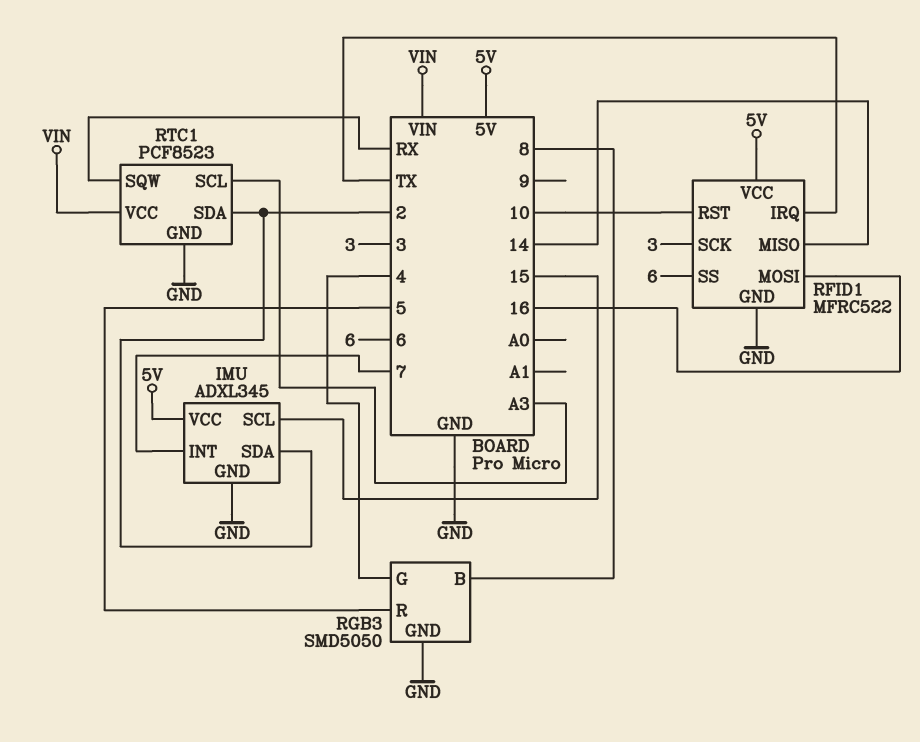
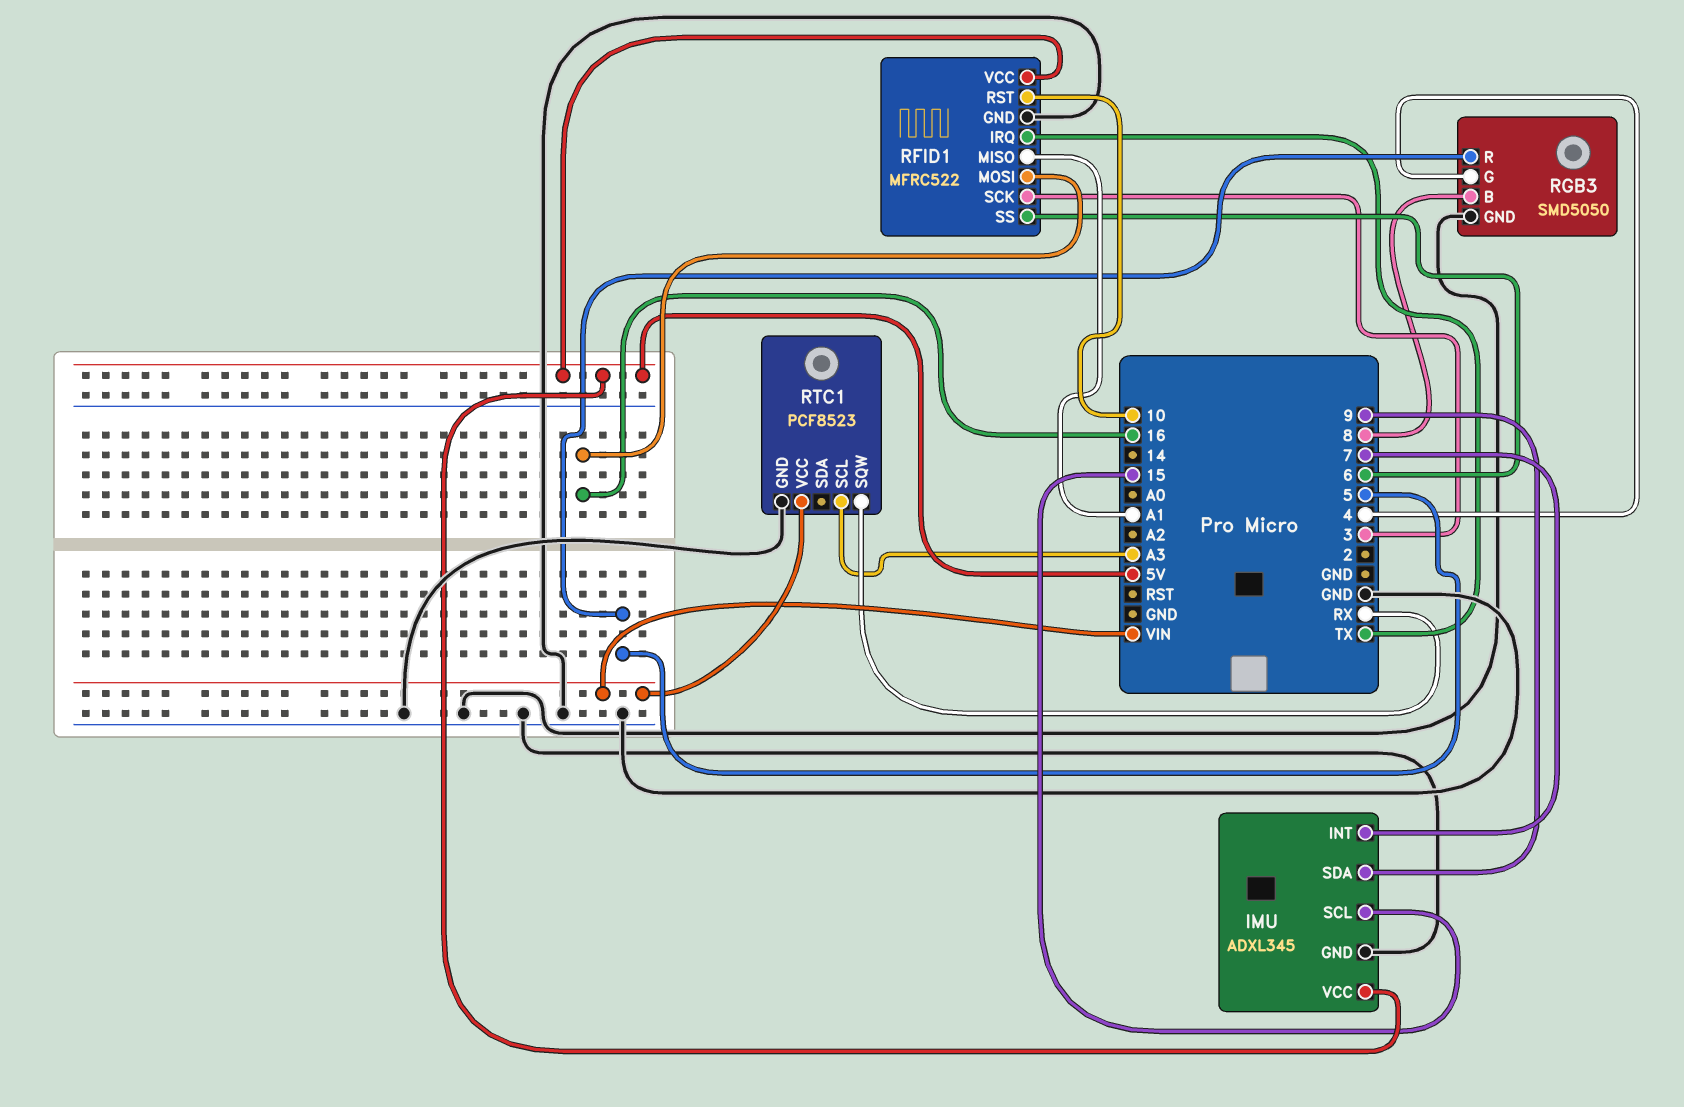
IMU pin SDA: 2 -> 9
RFID1 pin MISO: 14 -> A1
RTC1 pin SDA: 2 -> none

